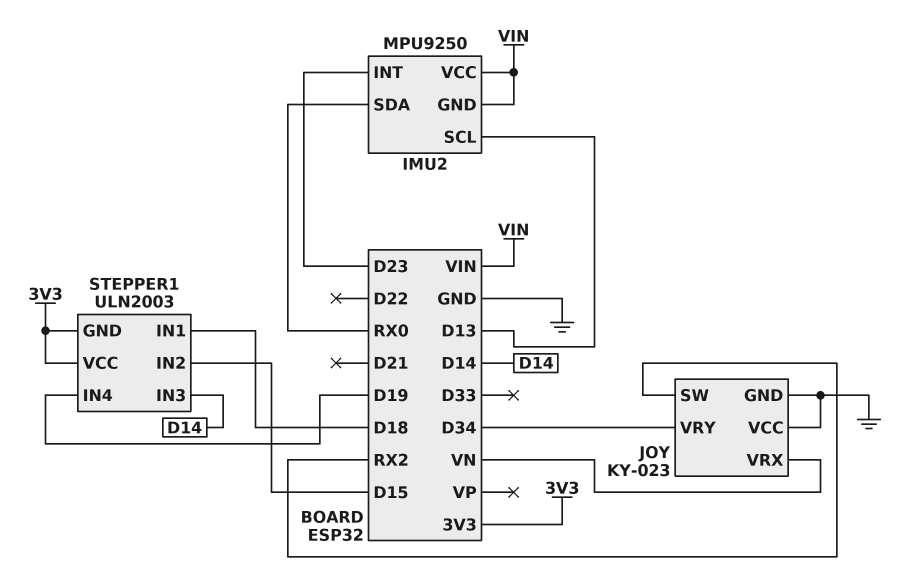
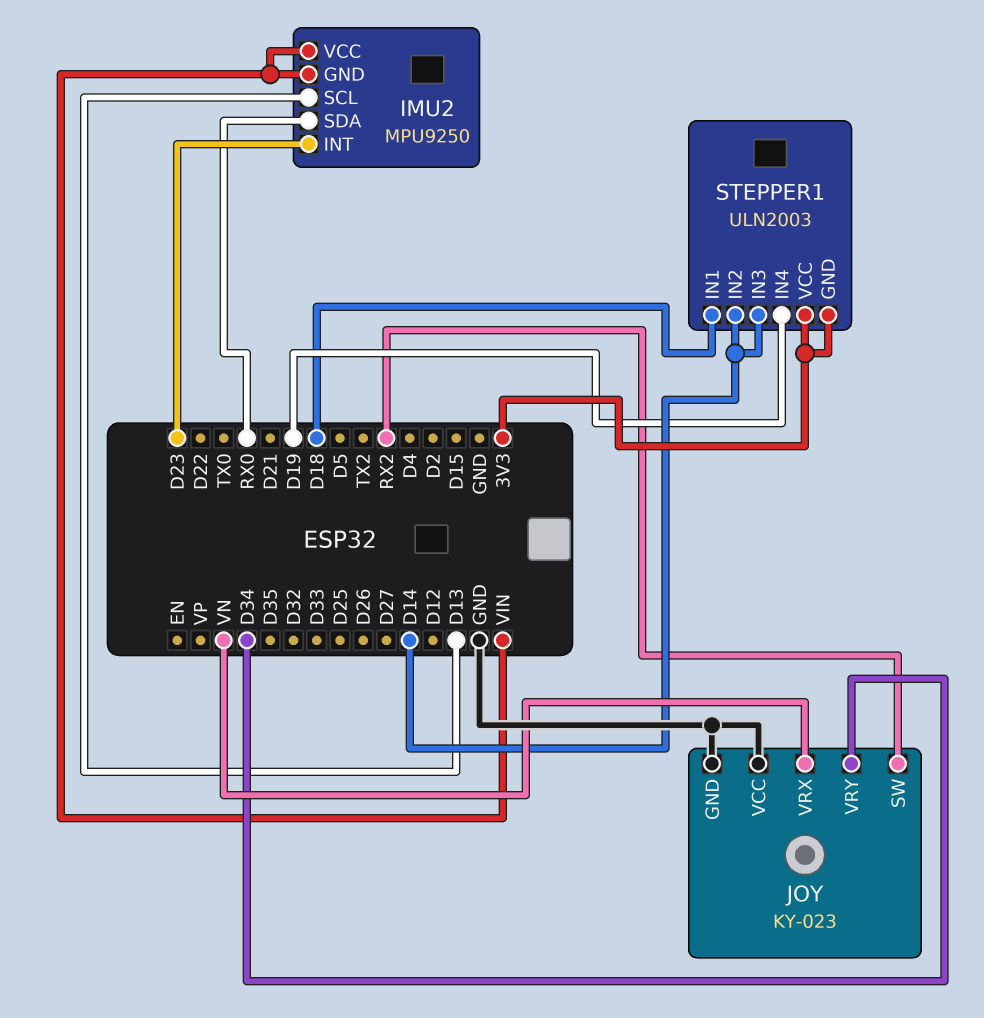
STEPPER1 pin IN2: D15 -> D14

